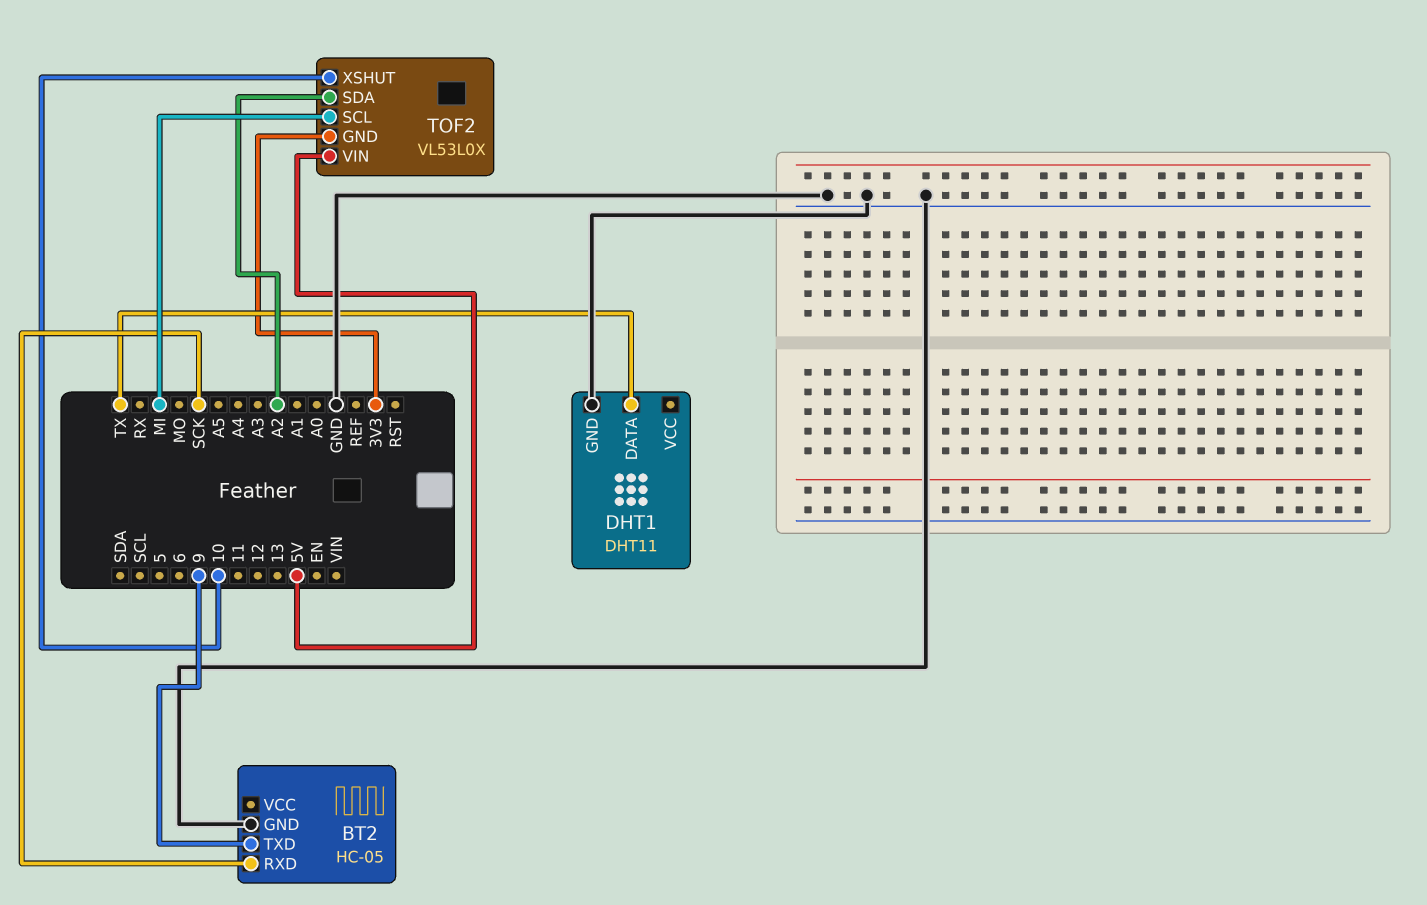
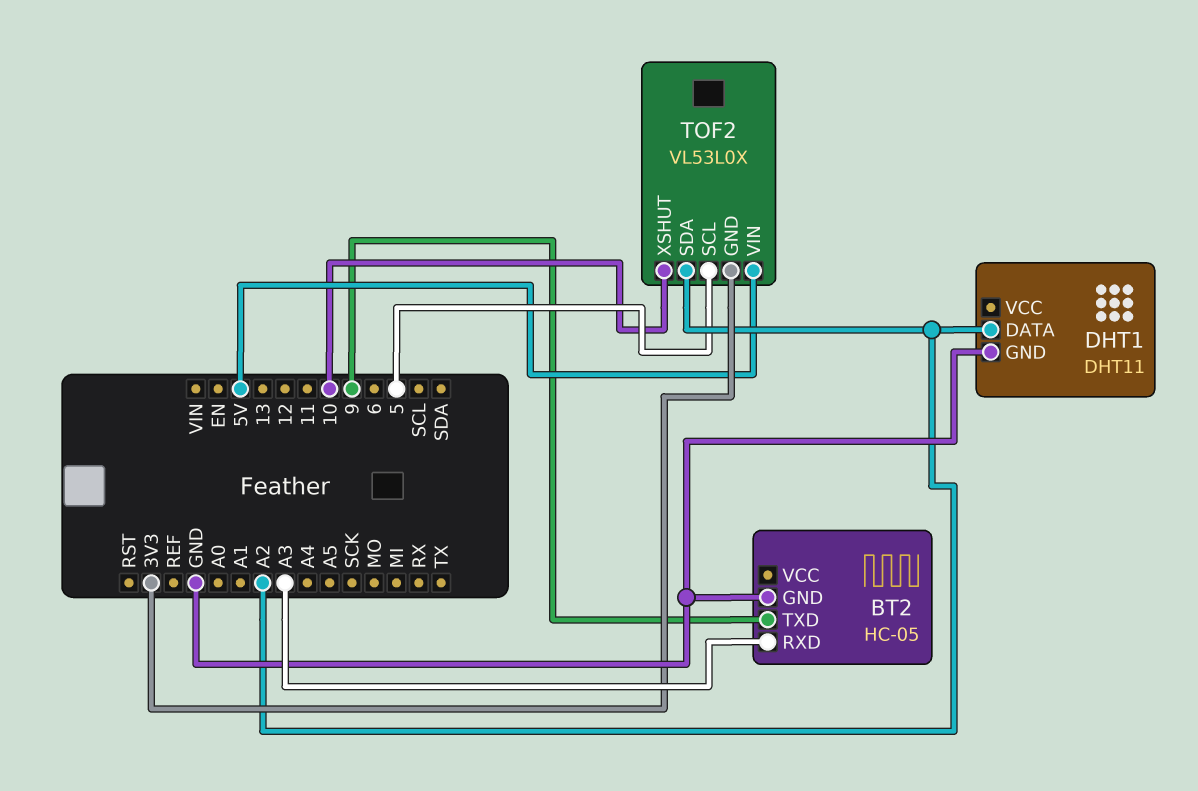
BT2 pin RXD: SCK -> A3
DHT1 pin DATA: TX -> A2
TOF2 pin SCL: MI -> 5

